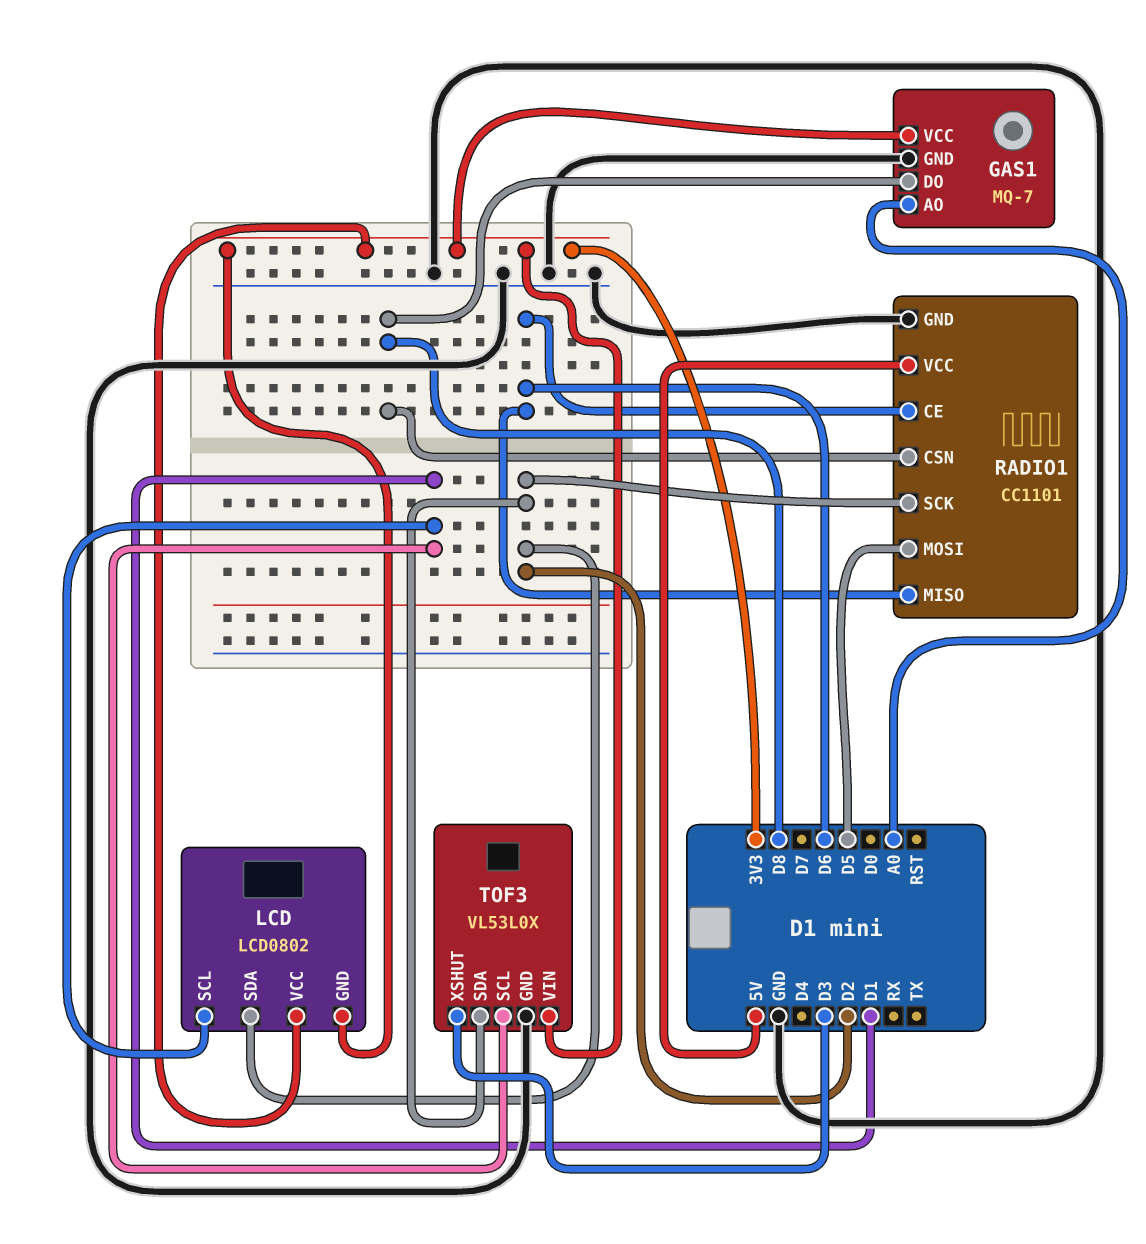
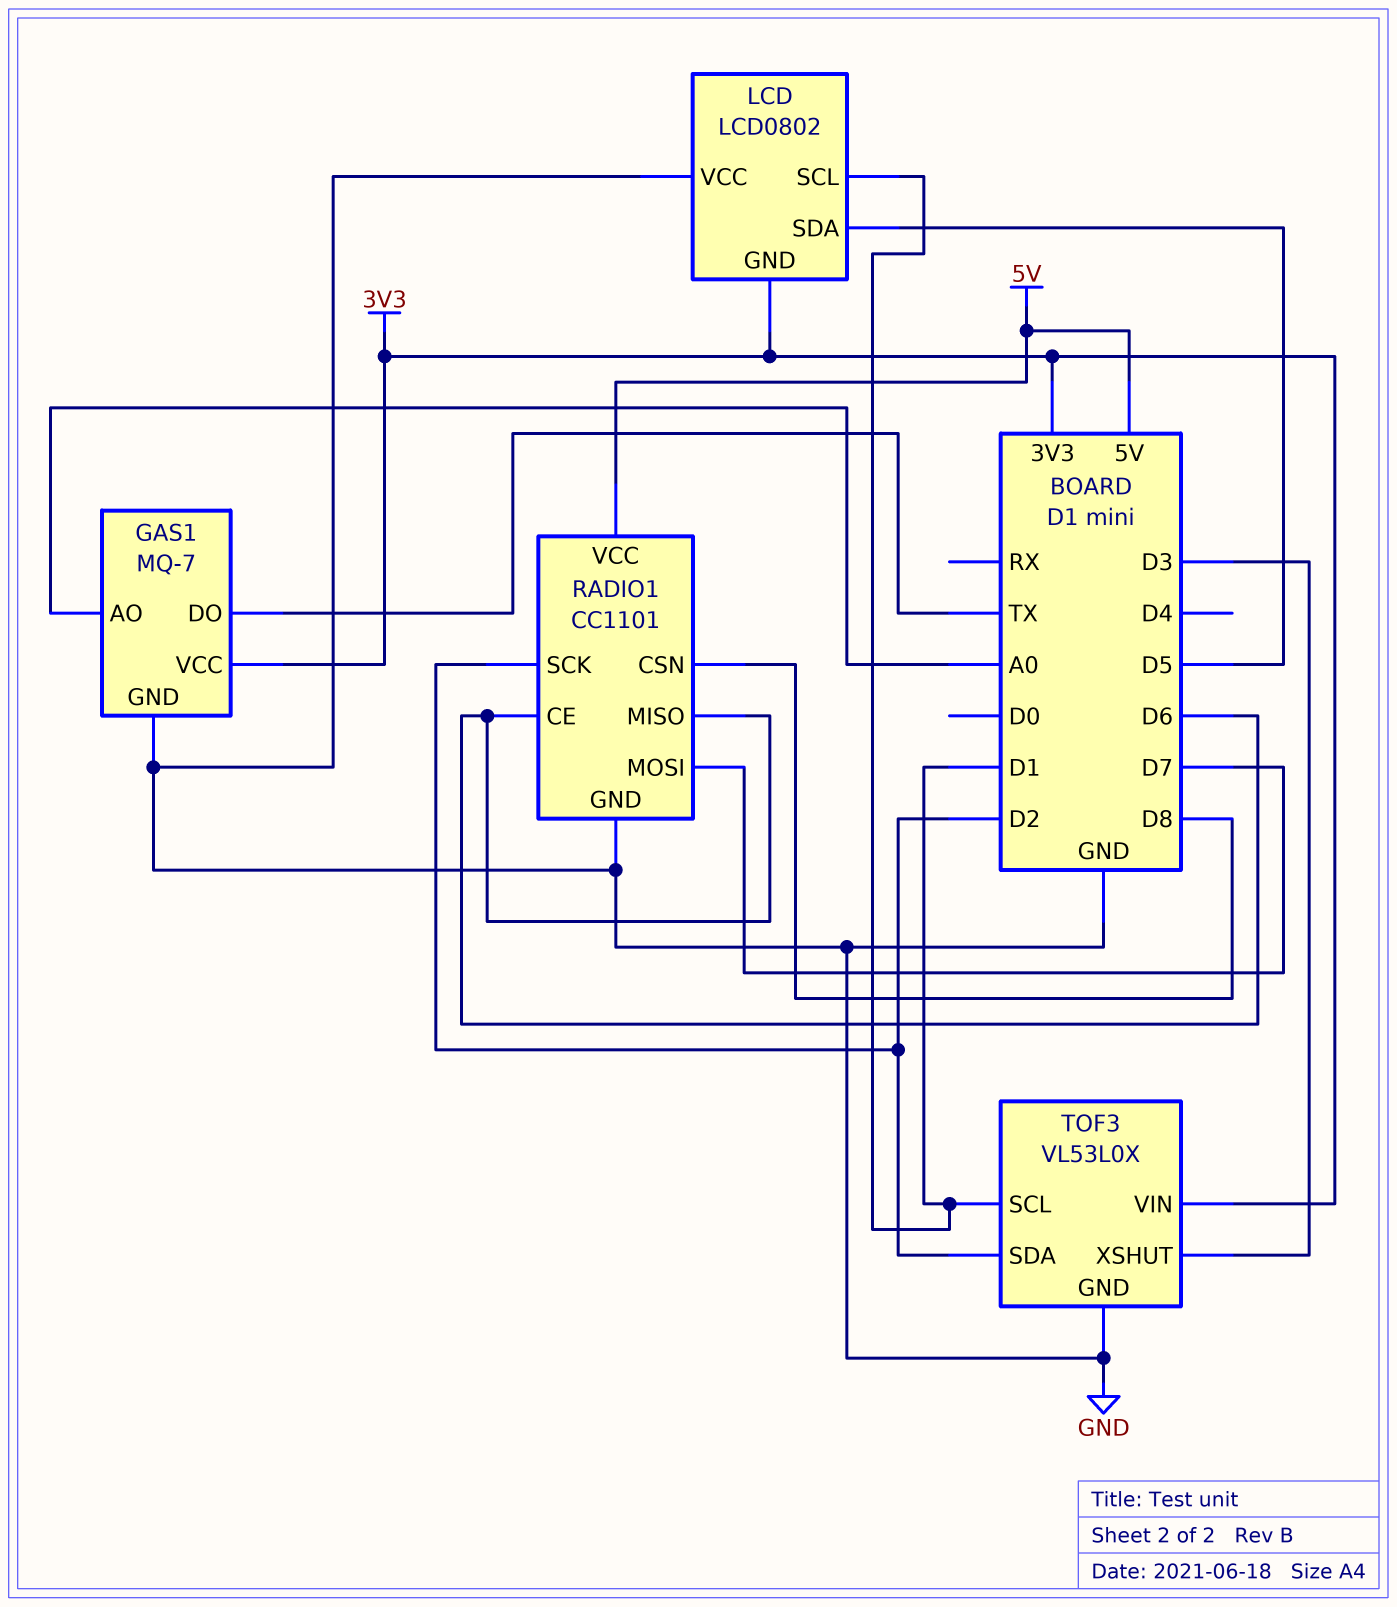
GAS1 pin DO: D8 -> TX
LCD pin SDA: D2 -> D5
LCD pin VCC: 3V3 -> GND
RADIO1 pin MOSI: D5 -> D7

